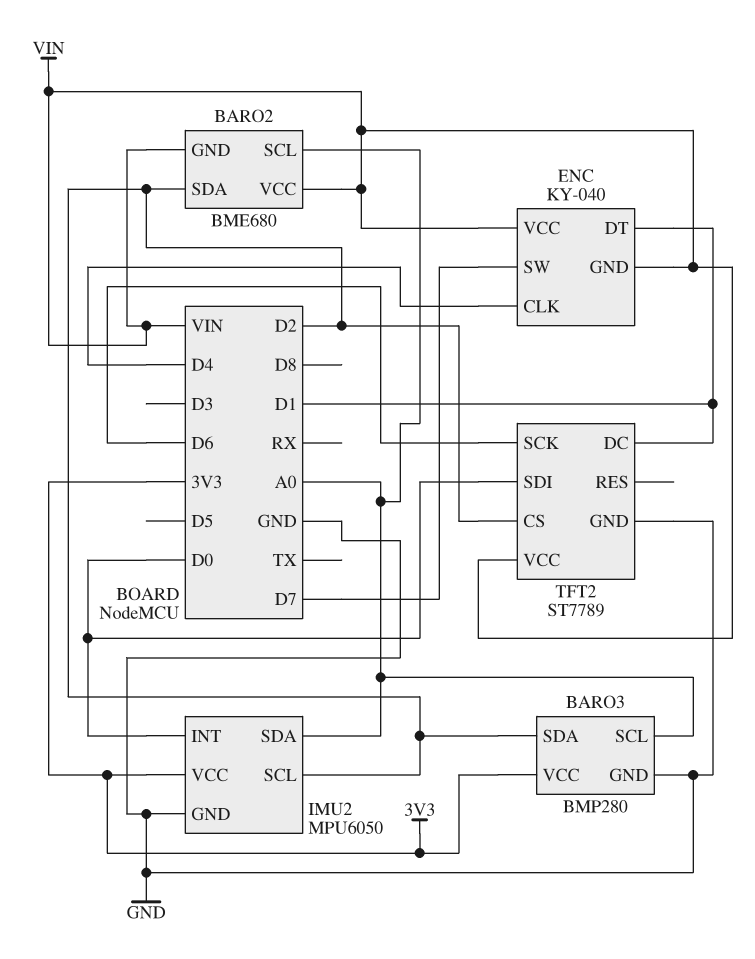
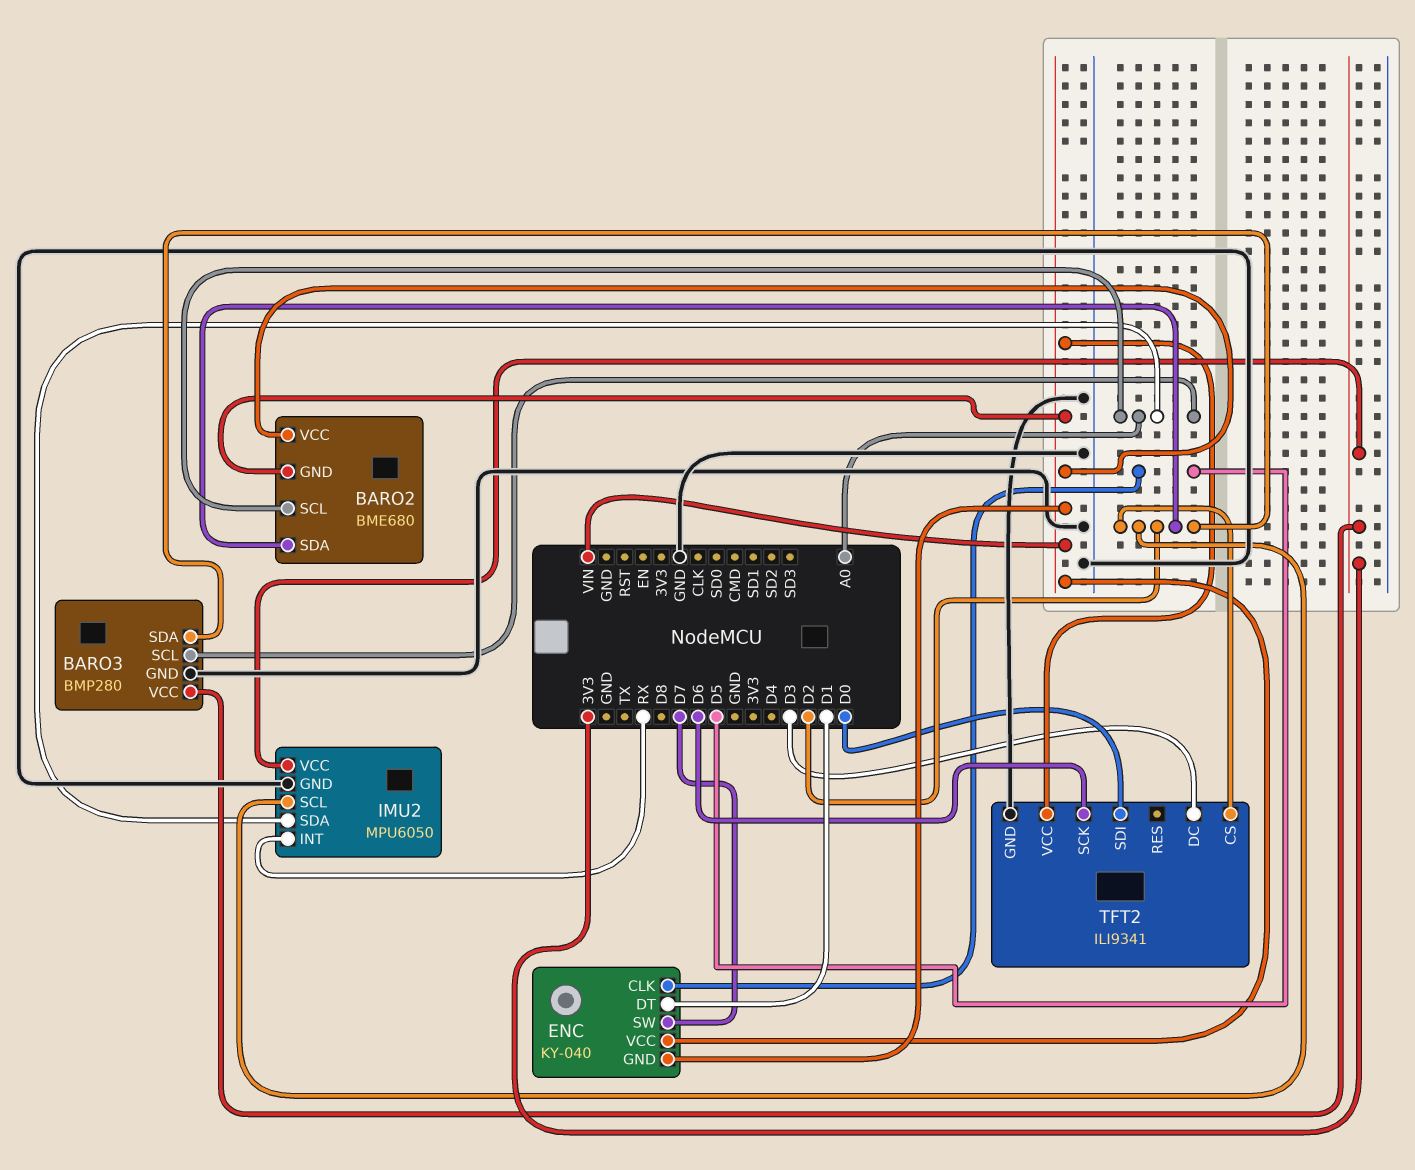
ENC pin CLK: D4 -> D5
IMU2 pin INT: D0 -> RX
TFT2: ST7789 -> ILI9341
TFT2 pin DC: D1 -> D3

